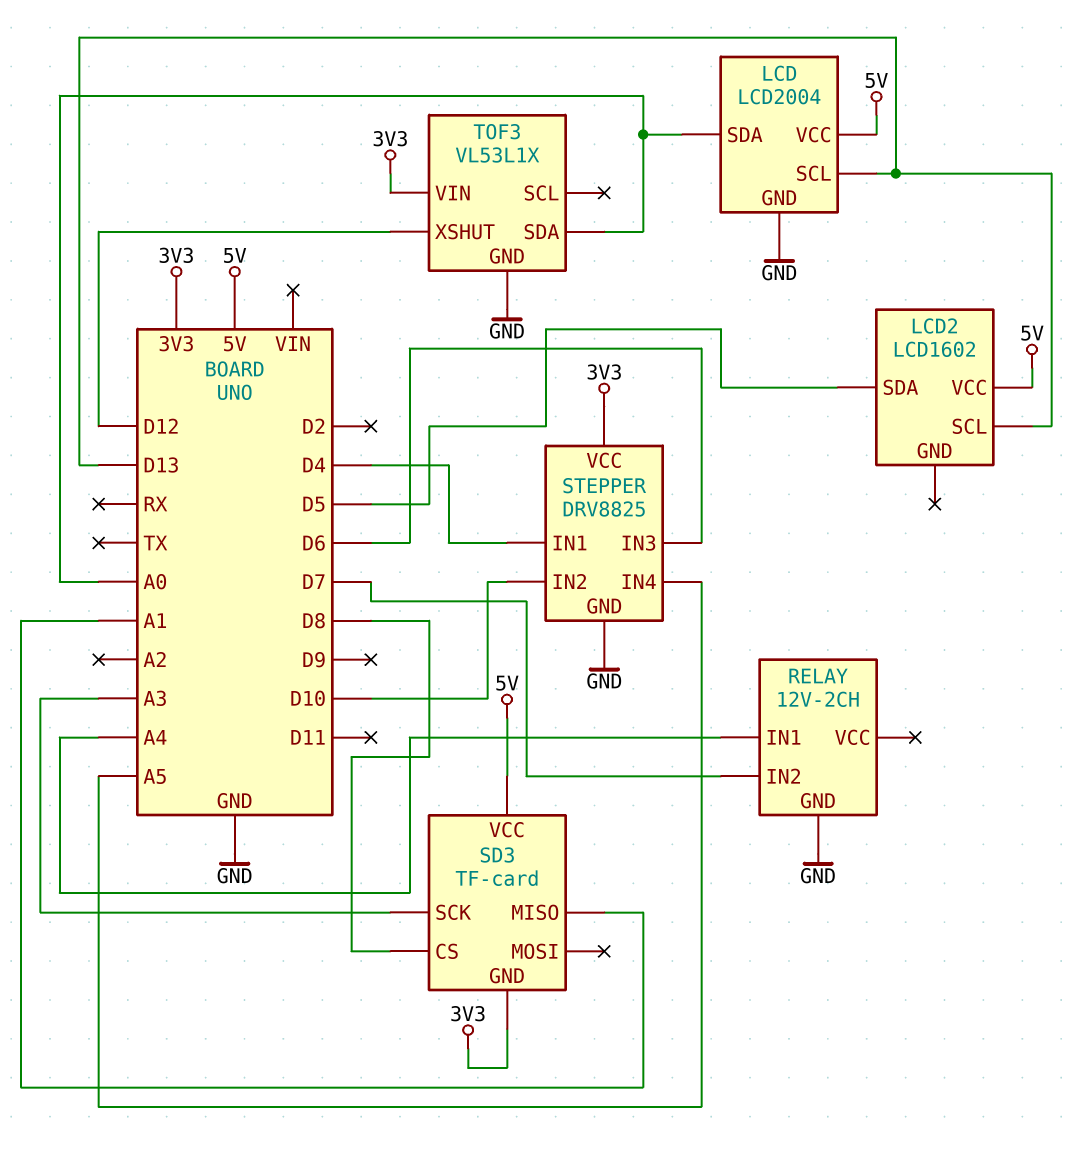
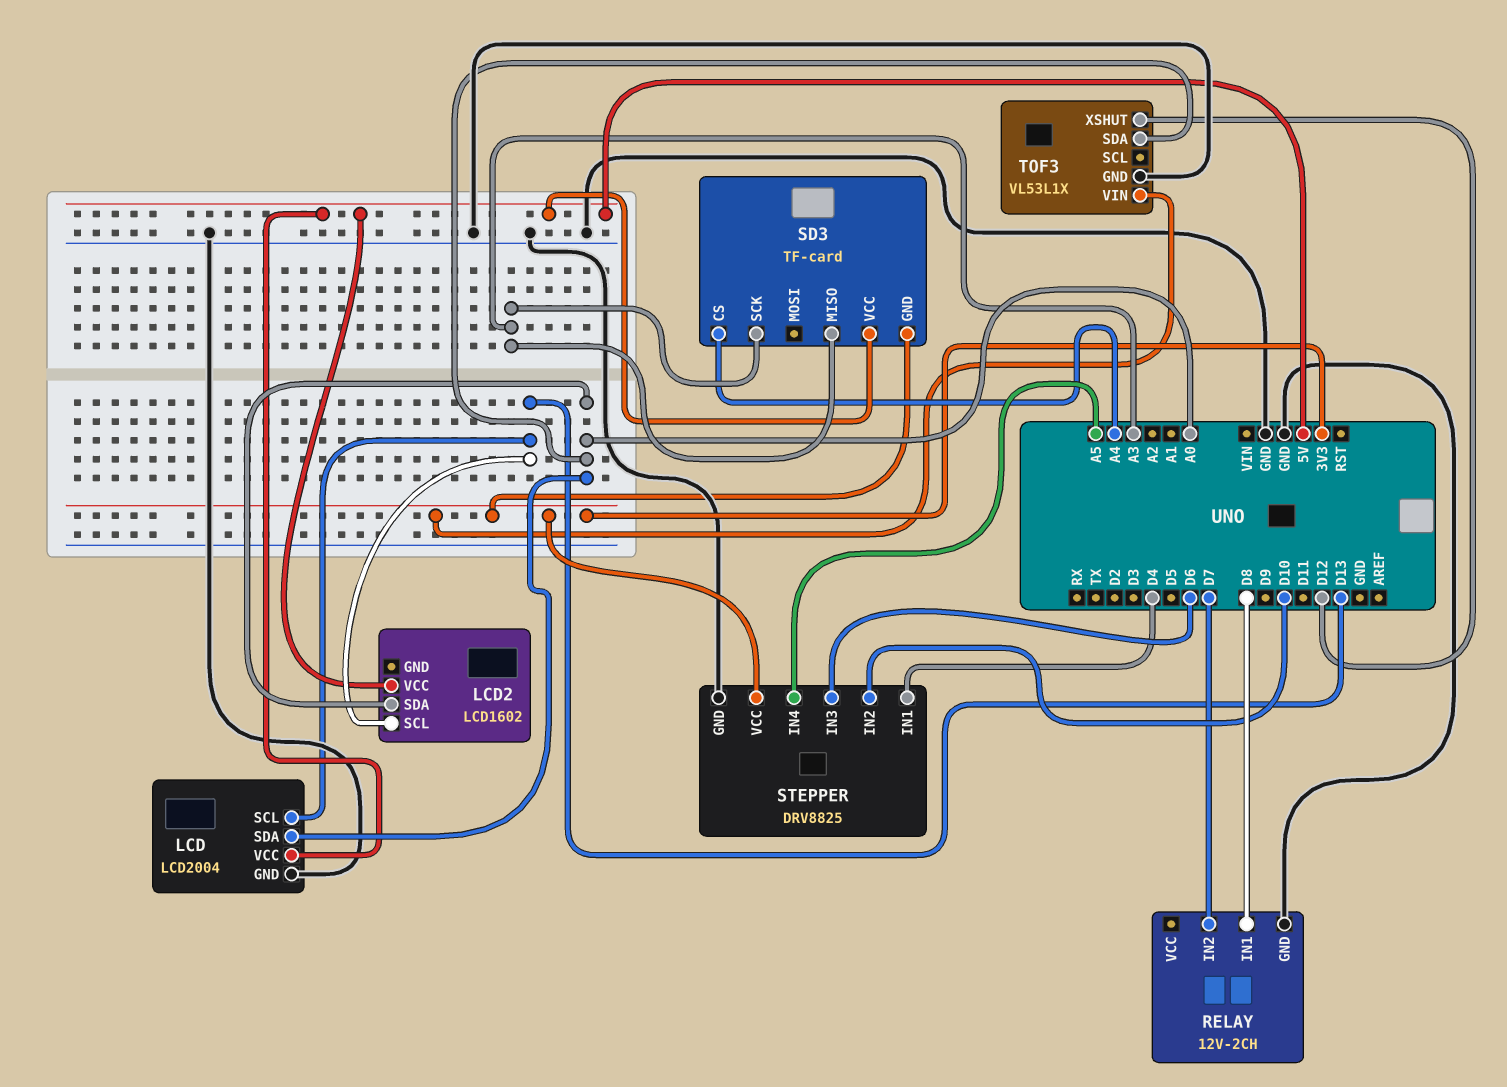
LCD2 pin SDA: D5 -> A0
RELAY pin IN1: A4 -> D8
SD3 pin CS: D8 -> A4
SD3 pin MISO: A1 -> A3

